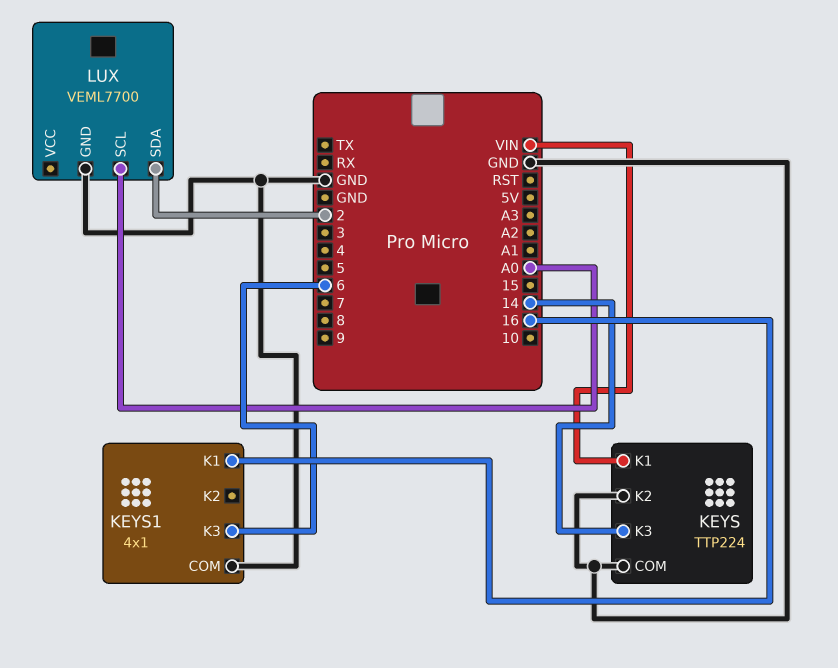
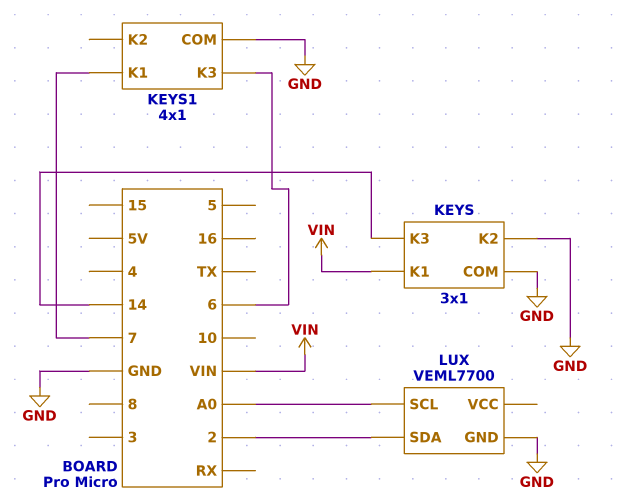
KEYS: TTP224 -> 3x1
KEYS1 pin K1: 16 -> 7

